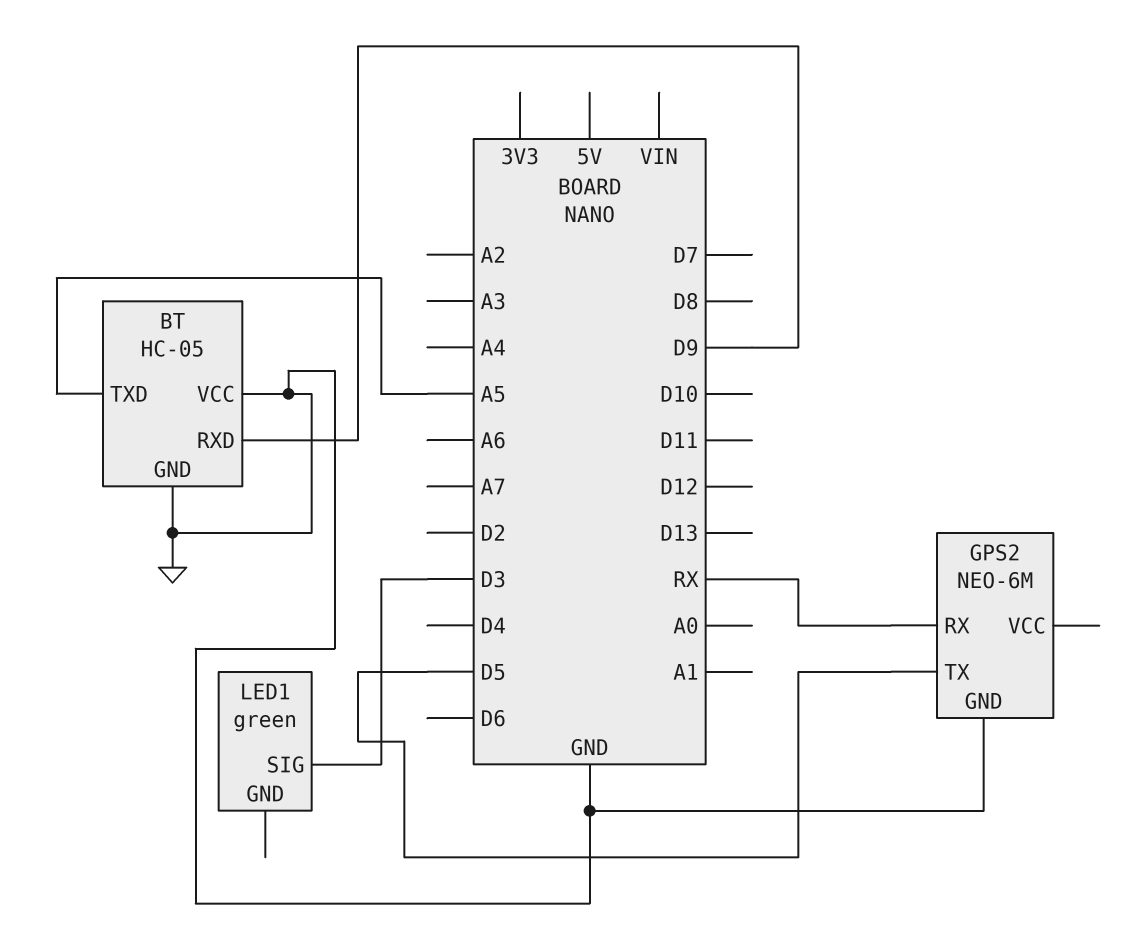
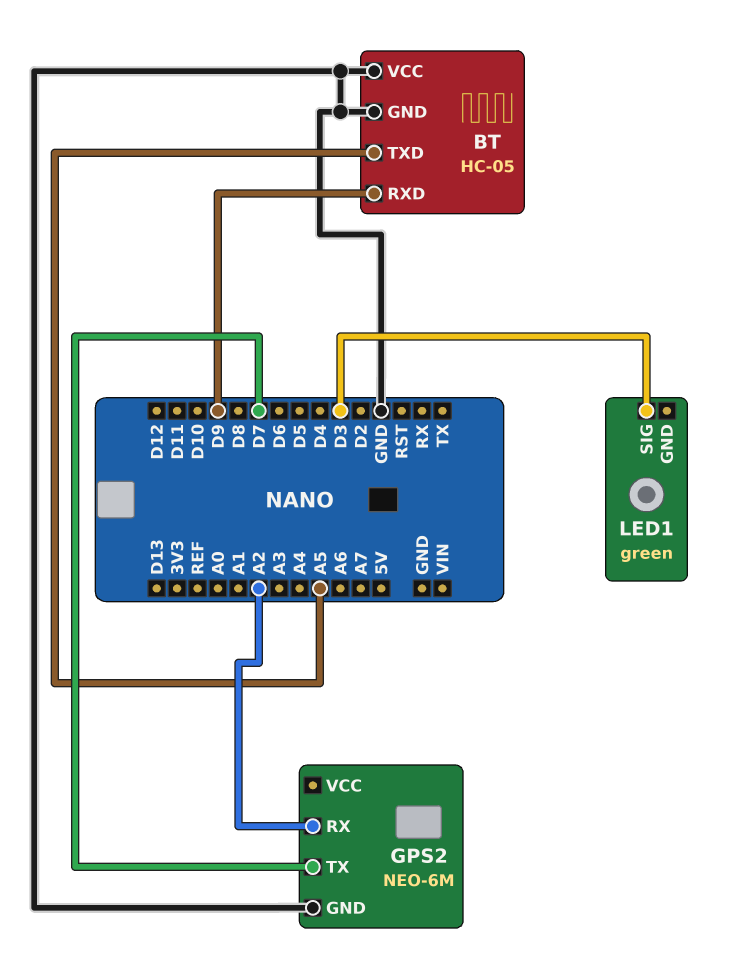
GPS2 pin RX: RX -> A2
GPS2 pin TX: D5 -> D7

